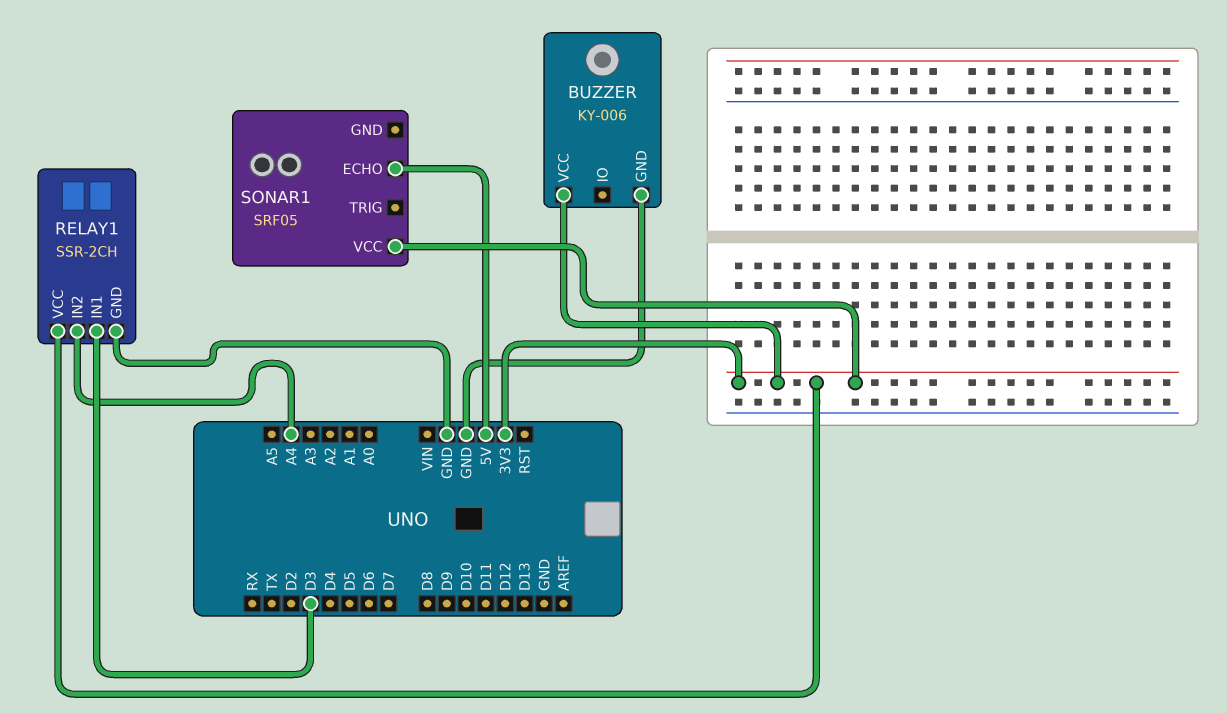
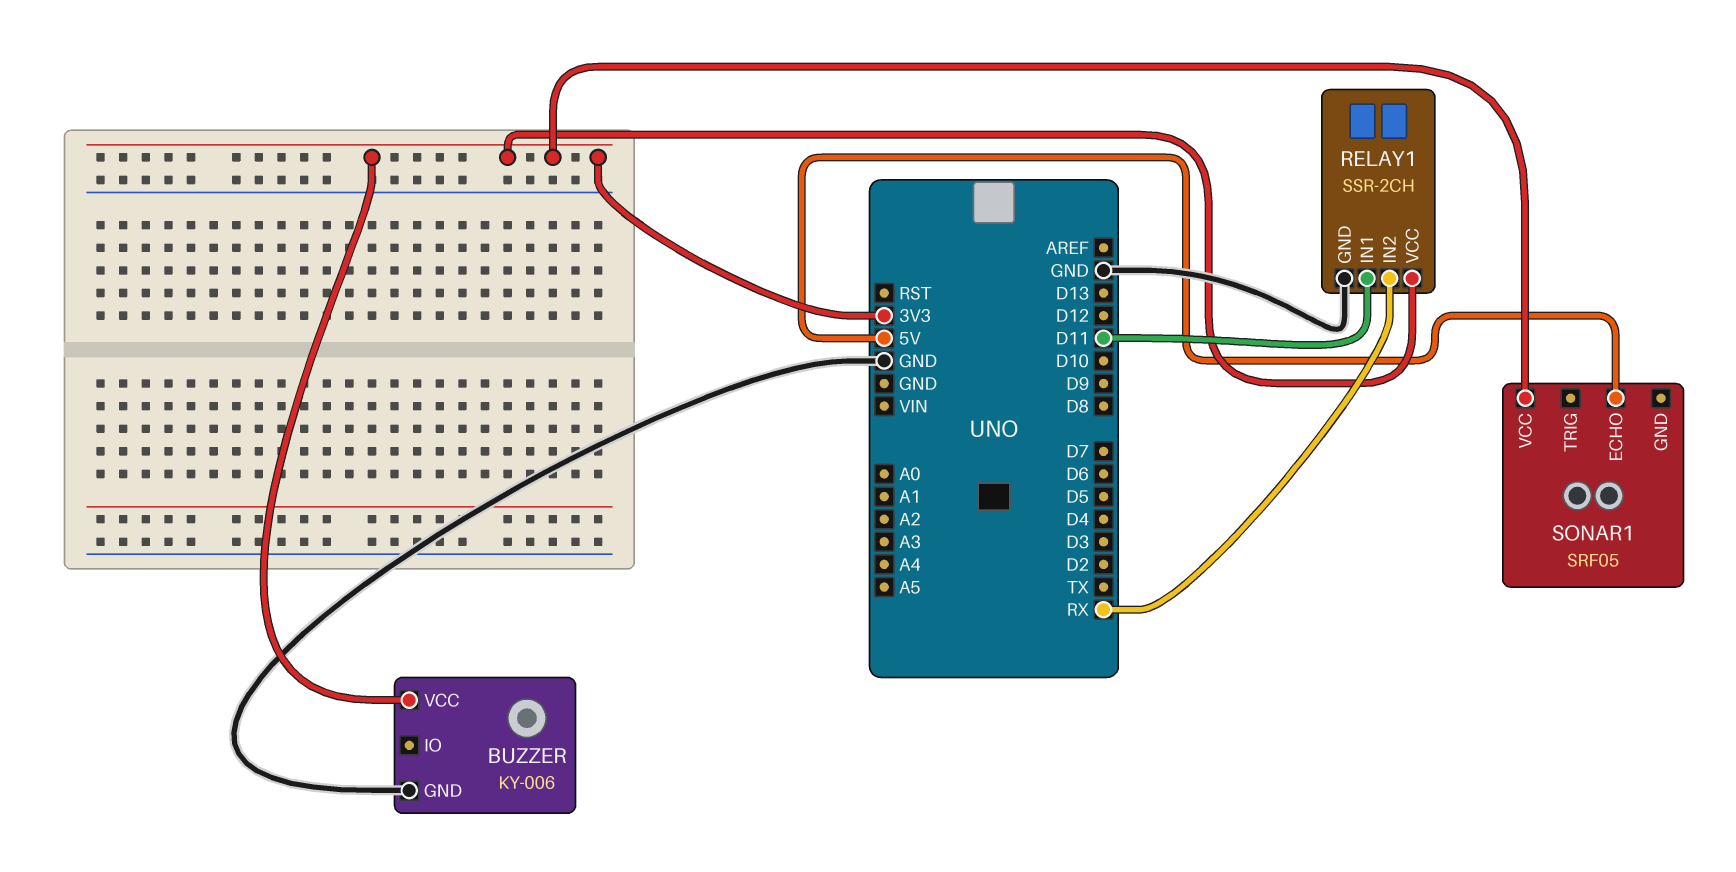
RELAY1 pin IN1: D3 -> D11
RELAY1 pin IN2: A4 -> RX

